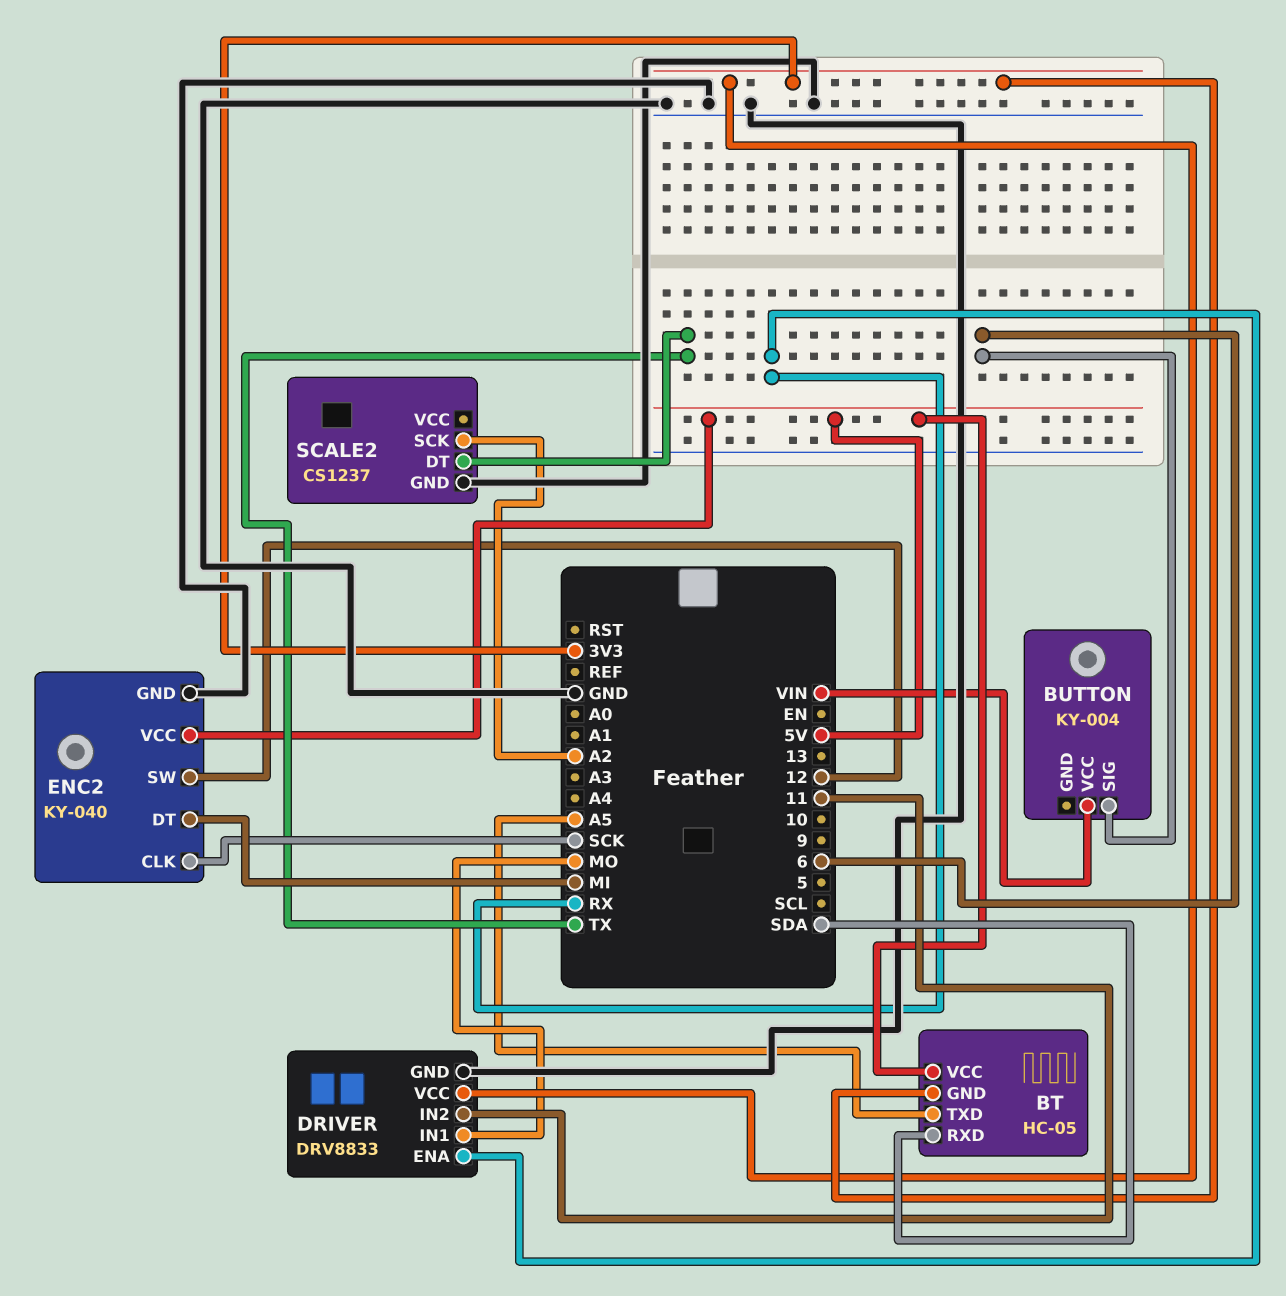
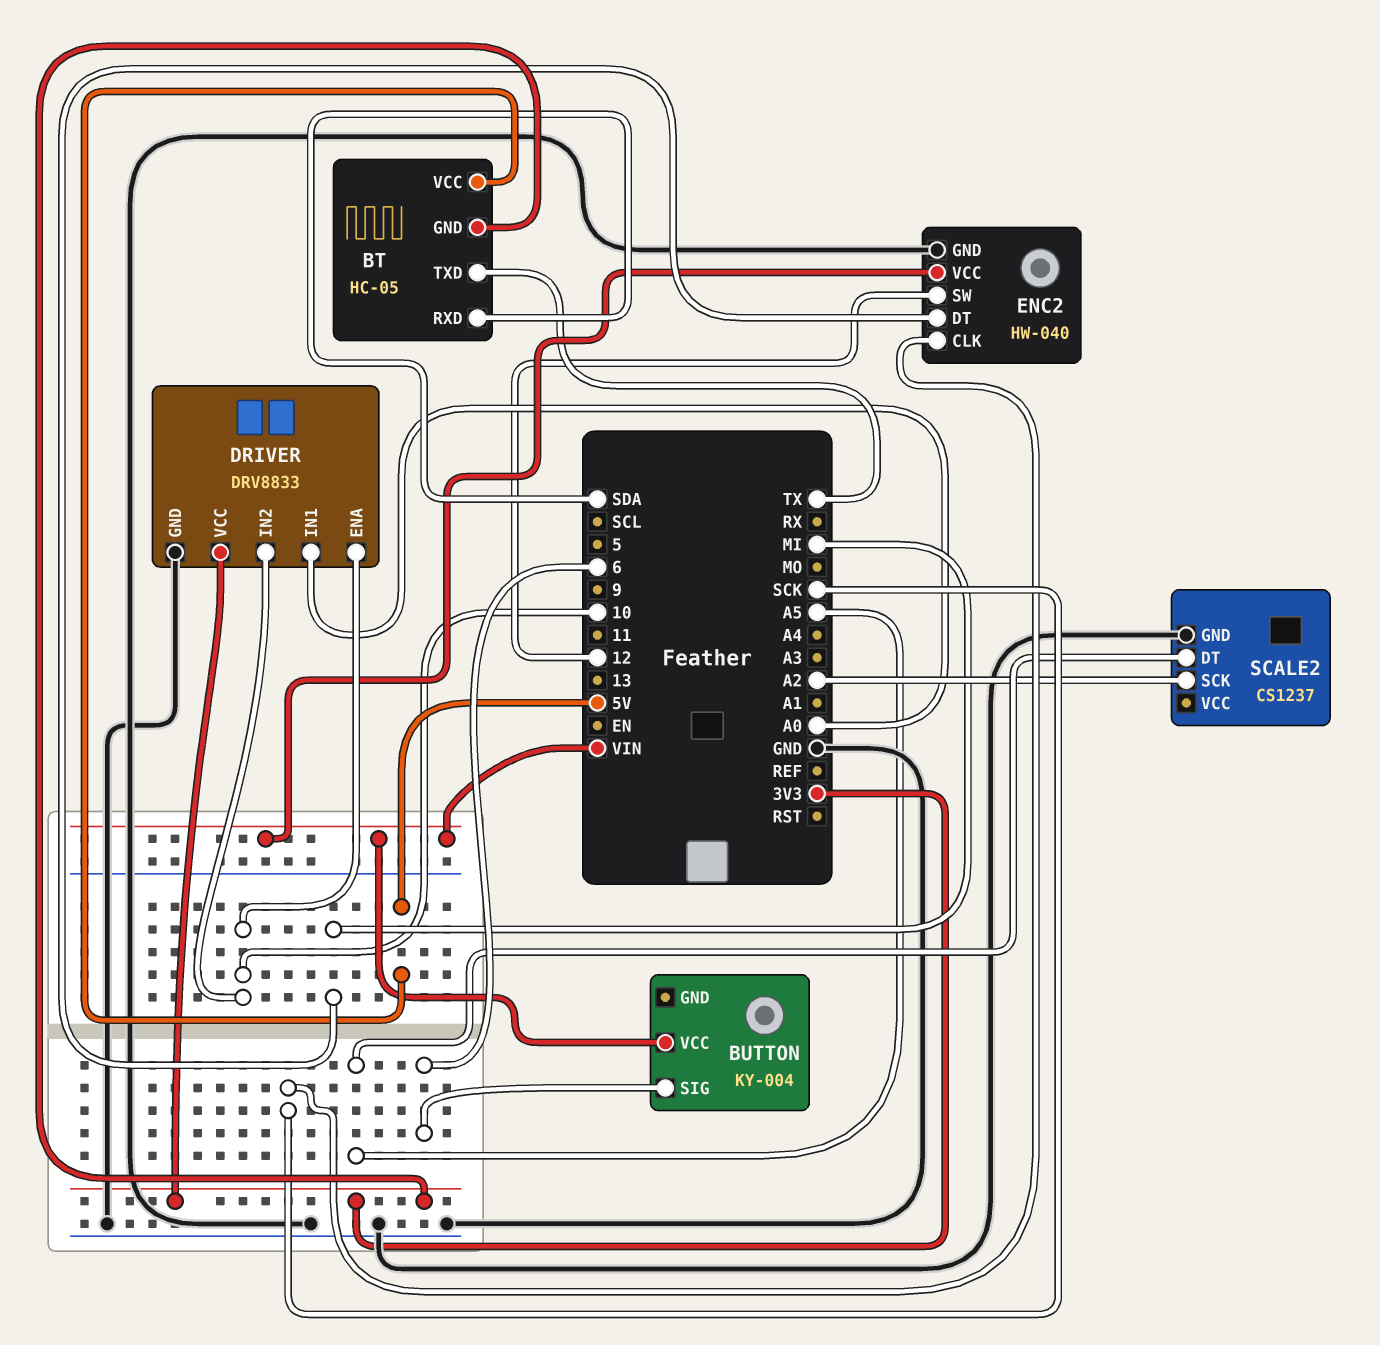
BT pin TXD: A5 -> TX
DRIVER pin ENA: RX -> 10
DRIVER pin IN1: MO -> A0
DRIVER pin IN2: 11 -> 10
ENC2: KY-040 -> HW-040
ENC2 pin VCC: 5V -> VIN
SCALE2 pin DT: TX -> A5

